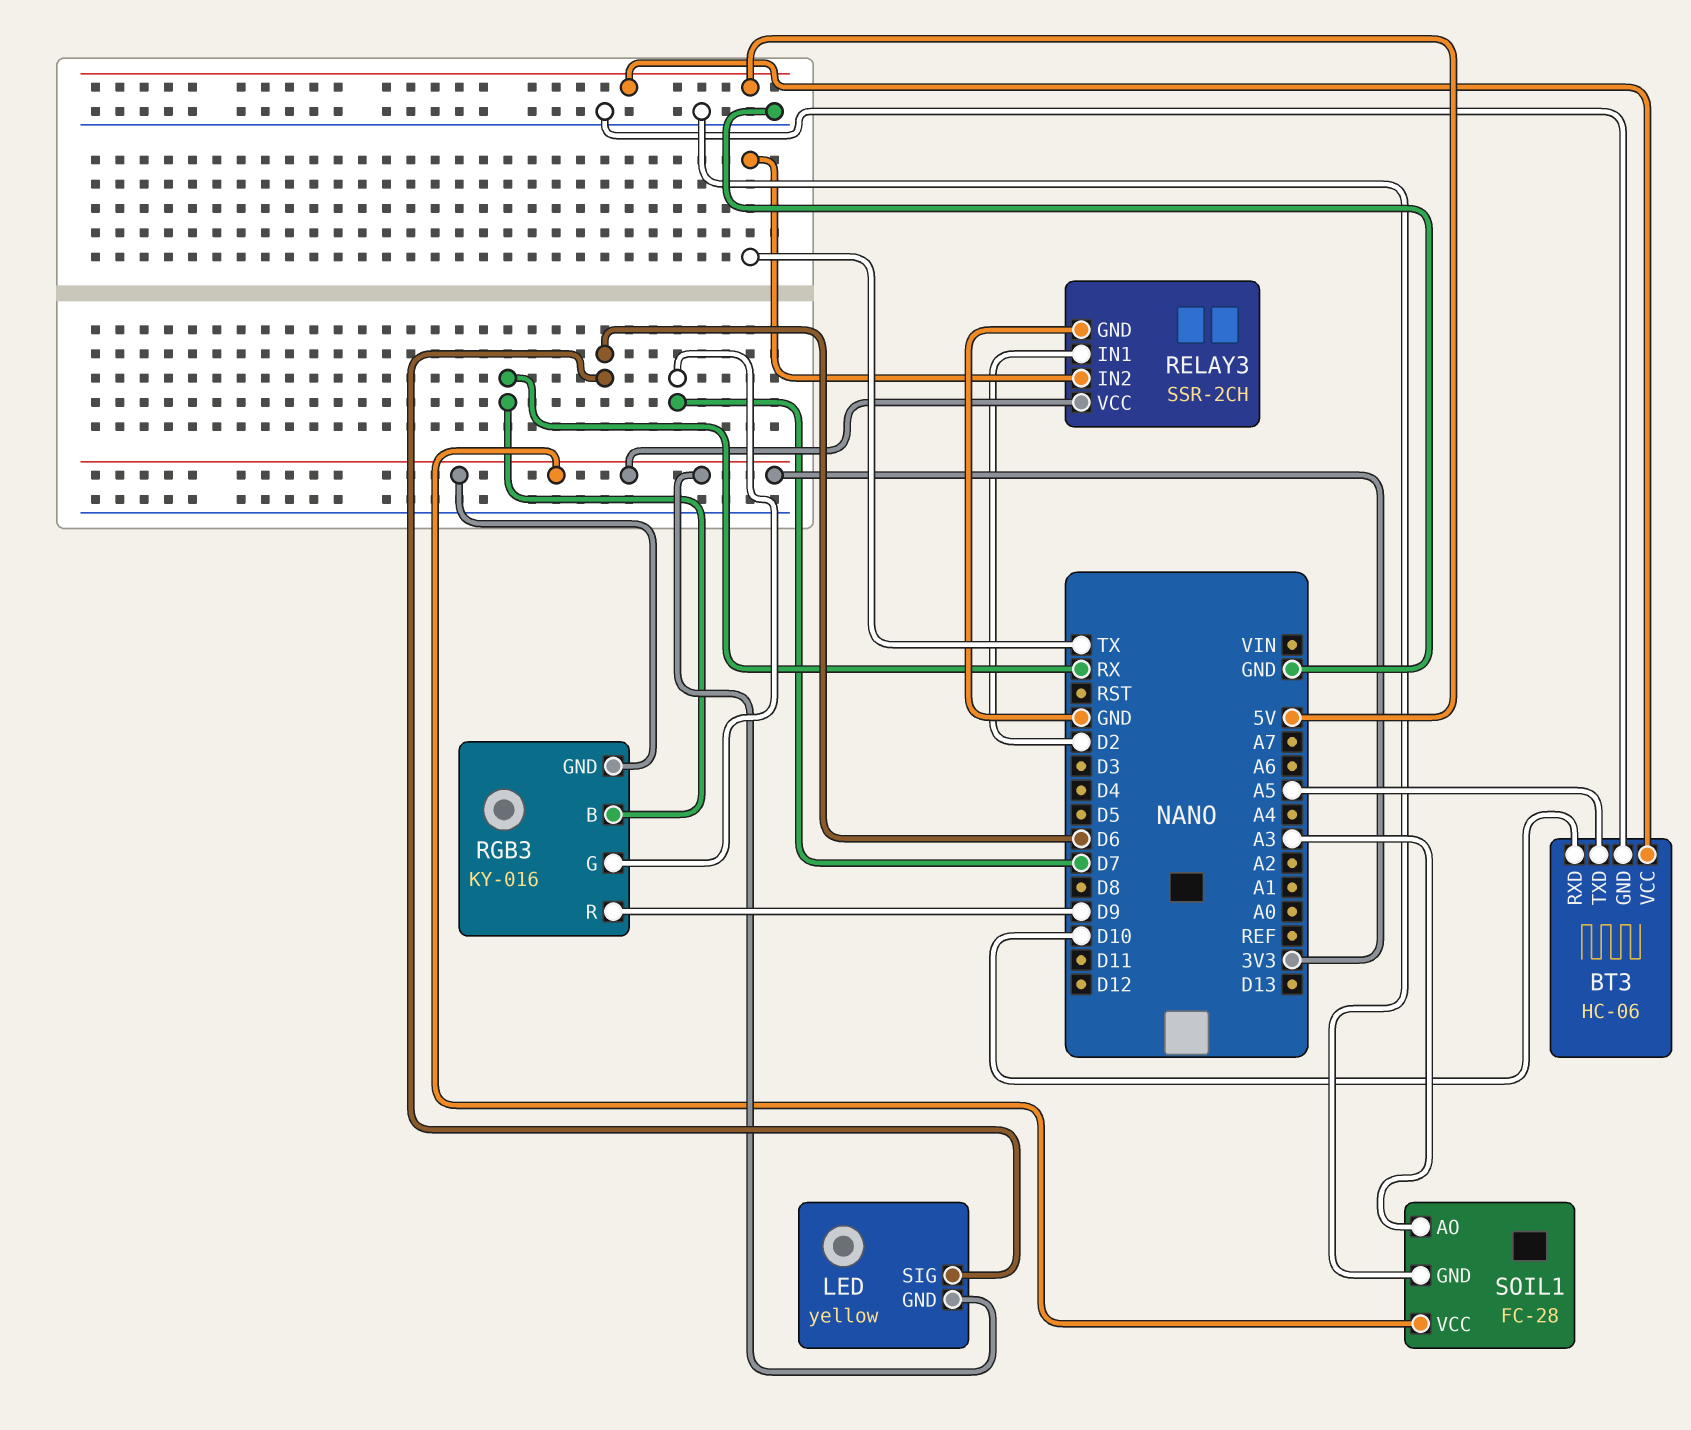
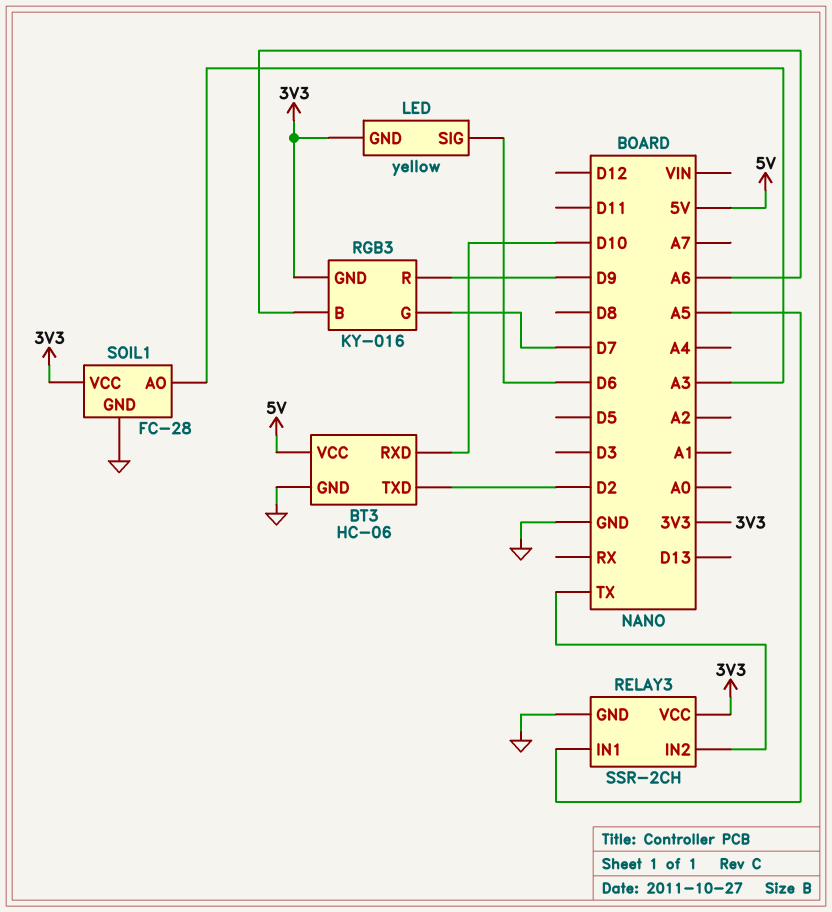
BT3 pin TXD: A5 -> D2
RELAY3 pin IN1: D2 -> A5
RGB3 pin B: RX -> A6

